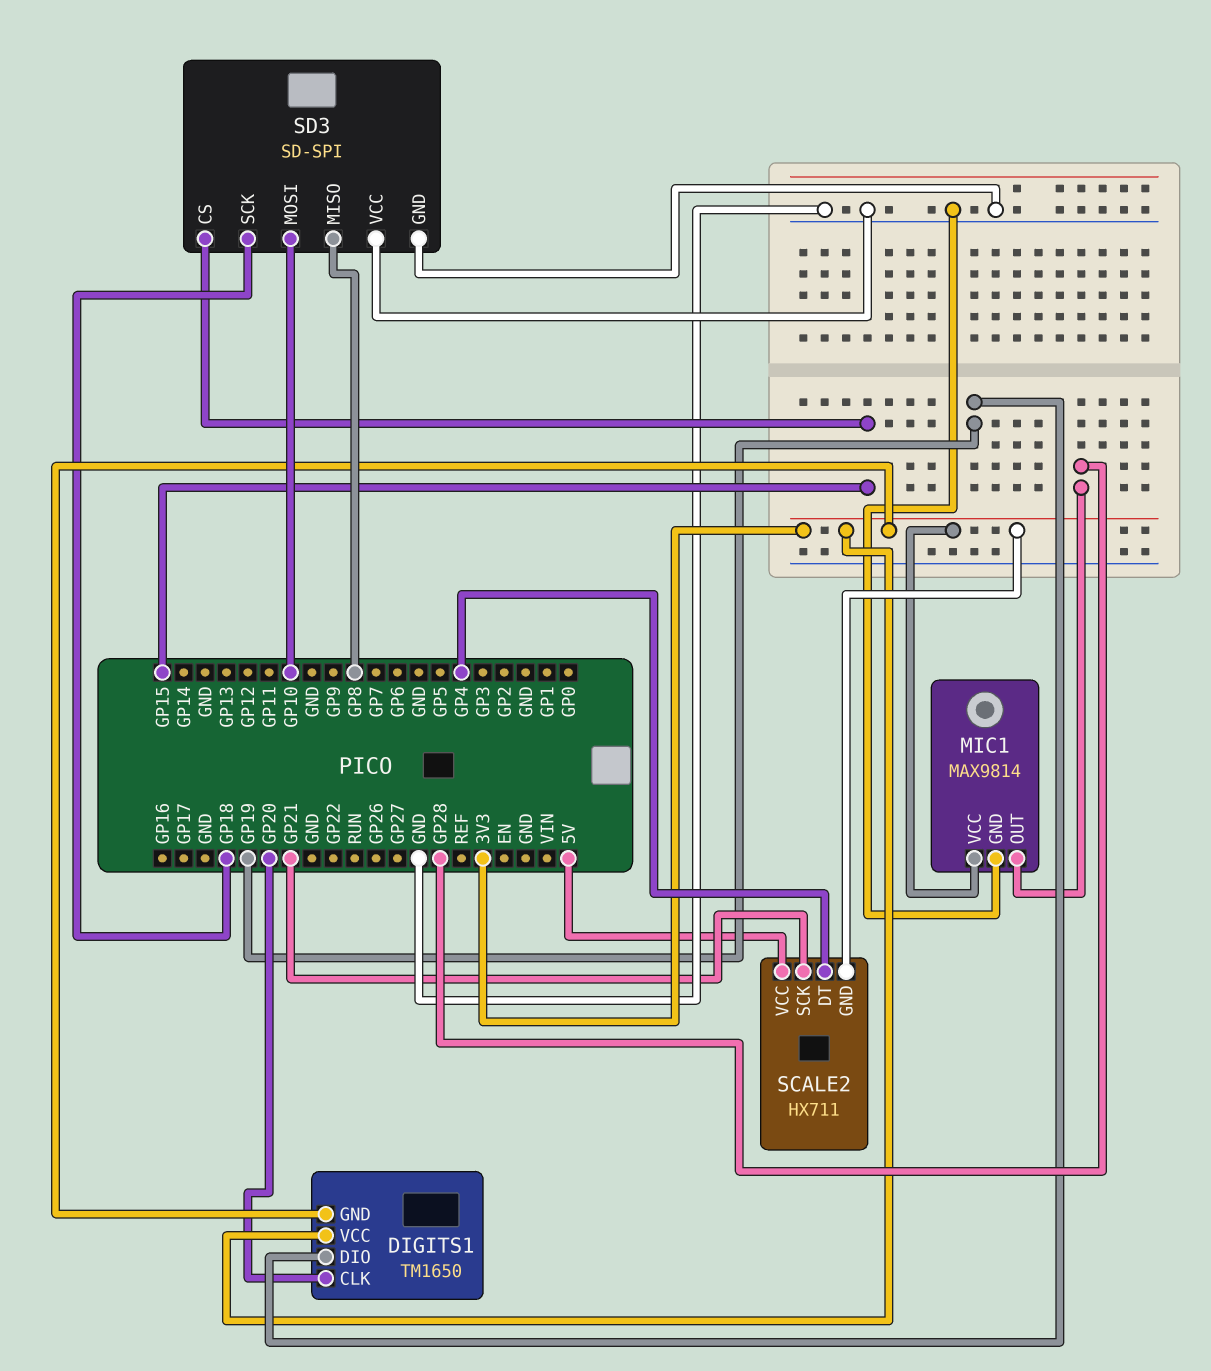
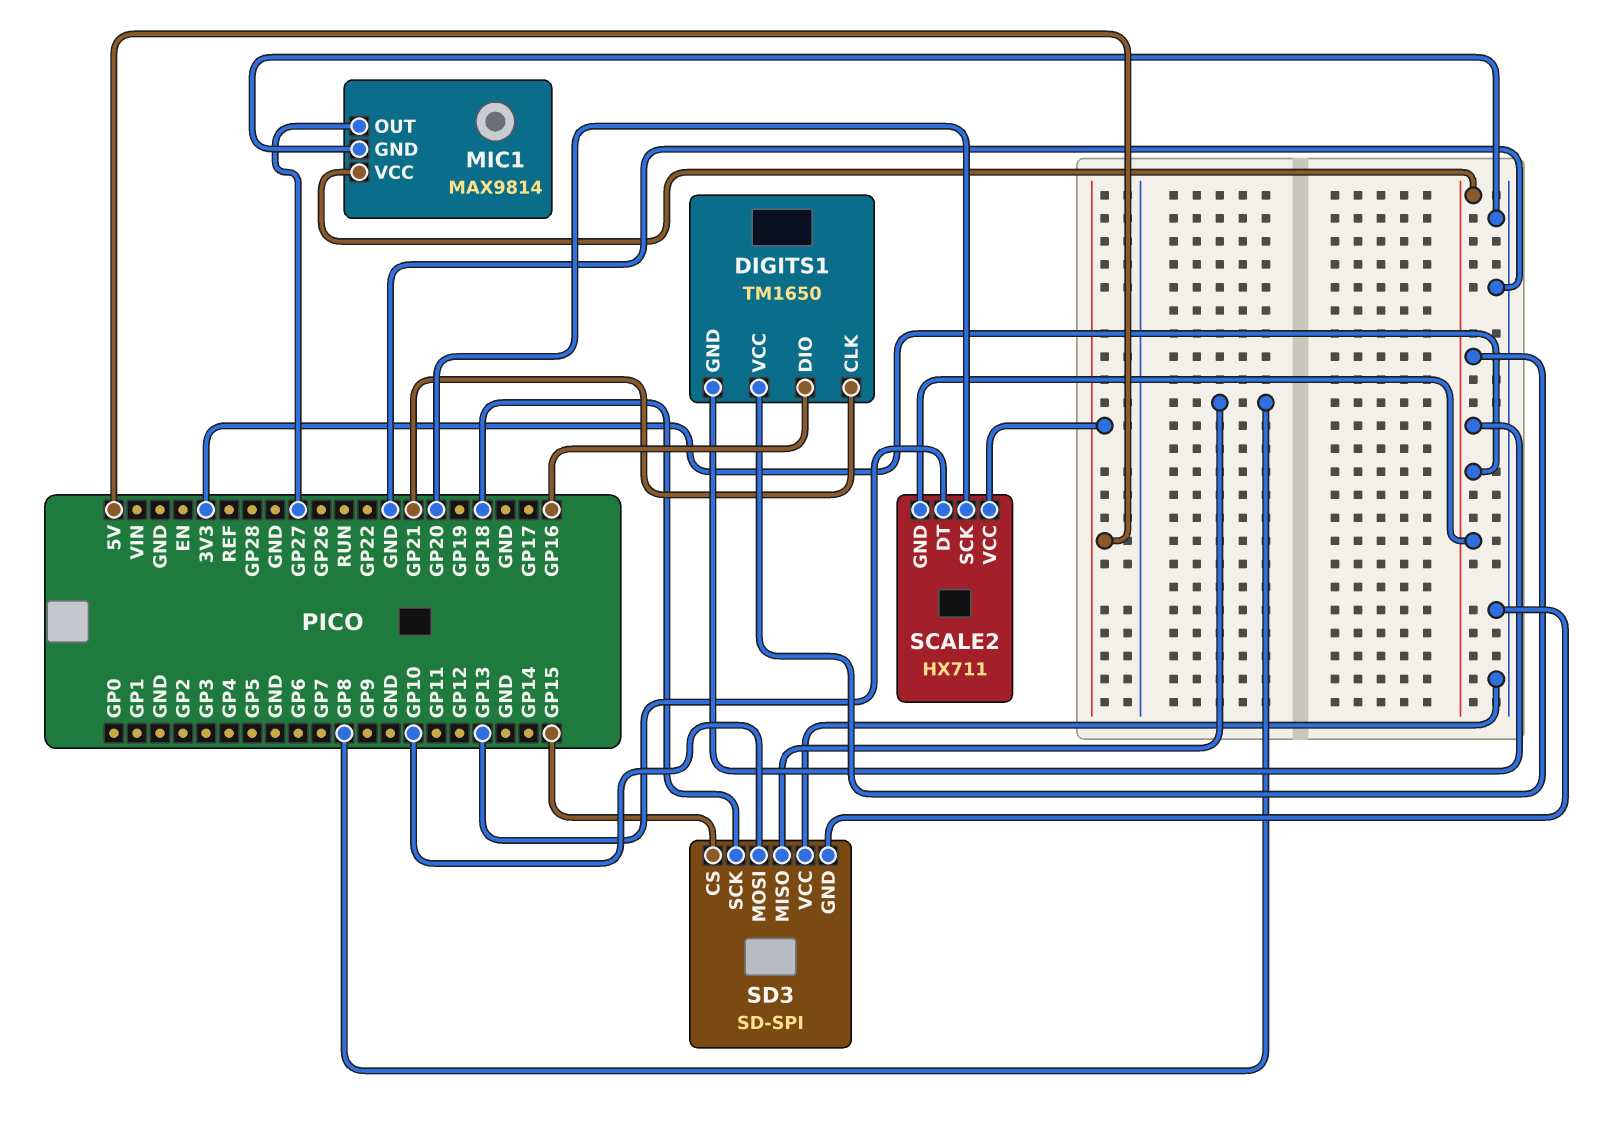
DIGITS1 pin CLK: GP20 -> GP21
DIGITS1 pin DIO: GP19 -> GP16
MIC1 pin OUT: GP28 -> GP27
SCALE2 pin DT: GP4 -> GP13
SCALE2 pin SCK: GP21 -> GP20

